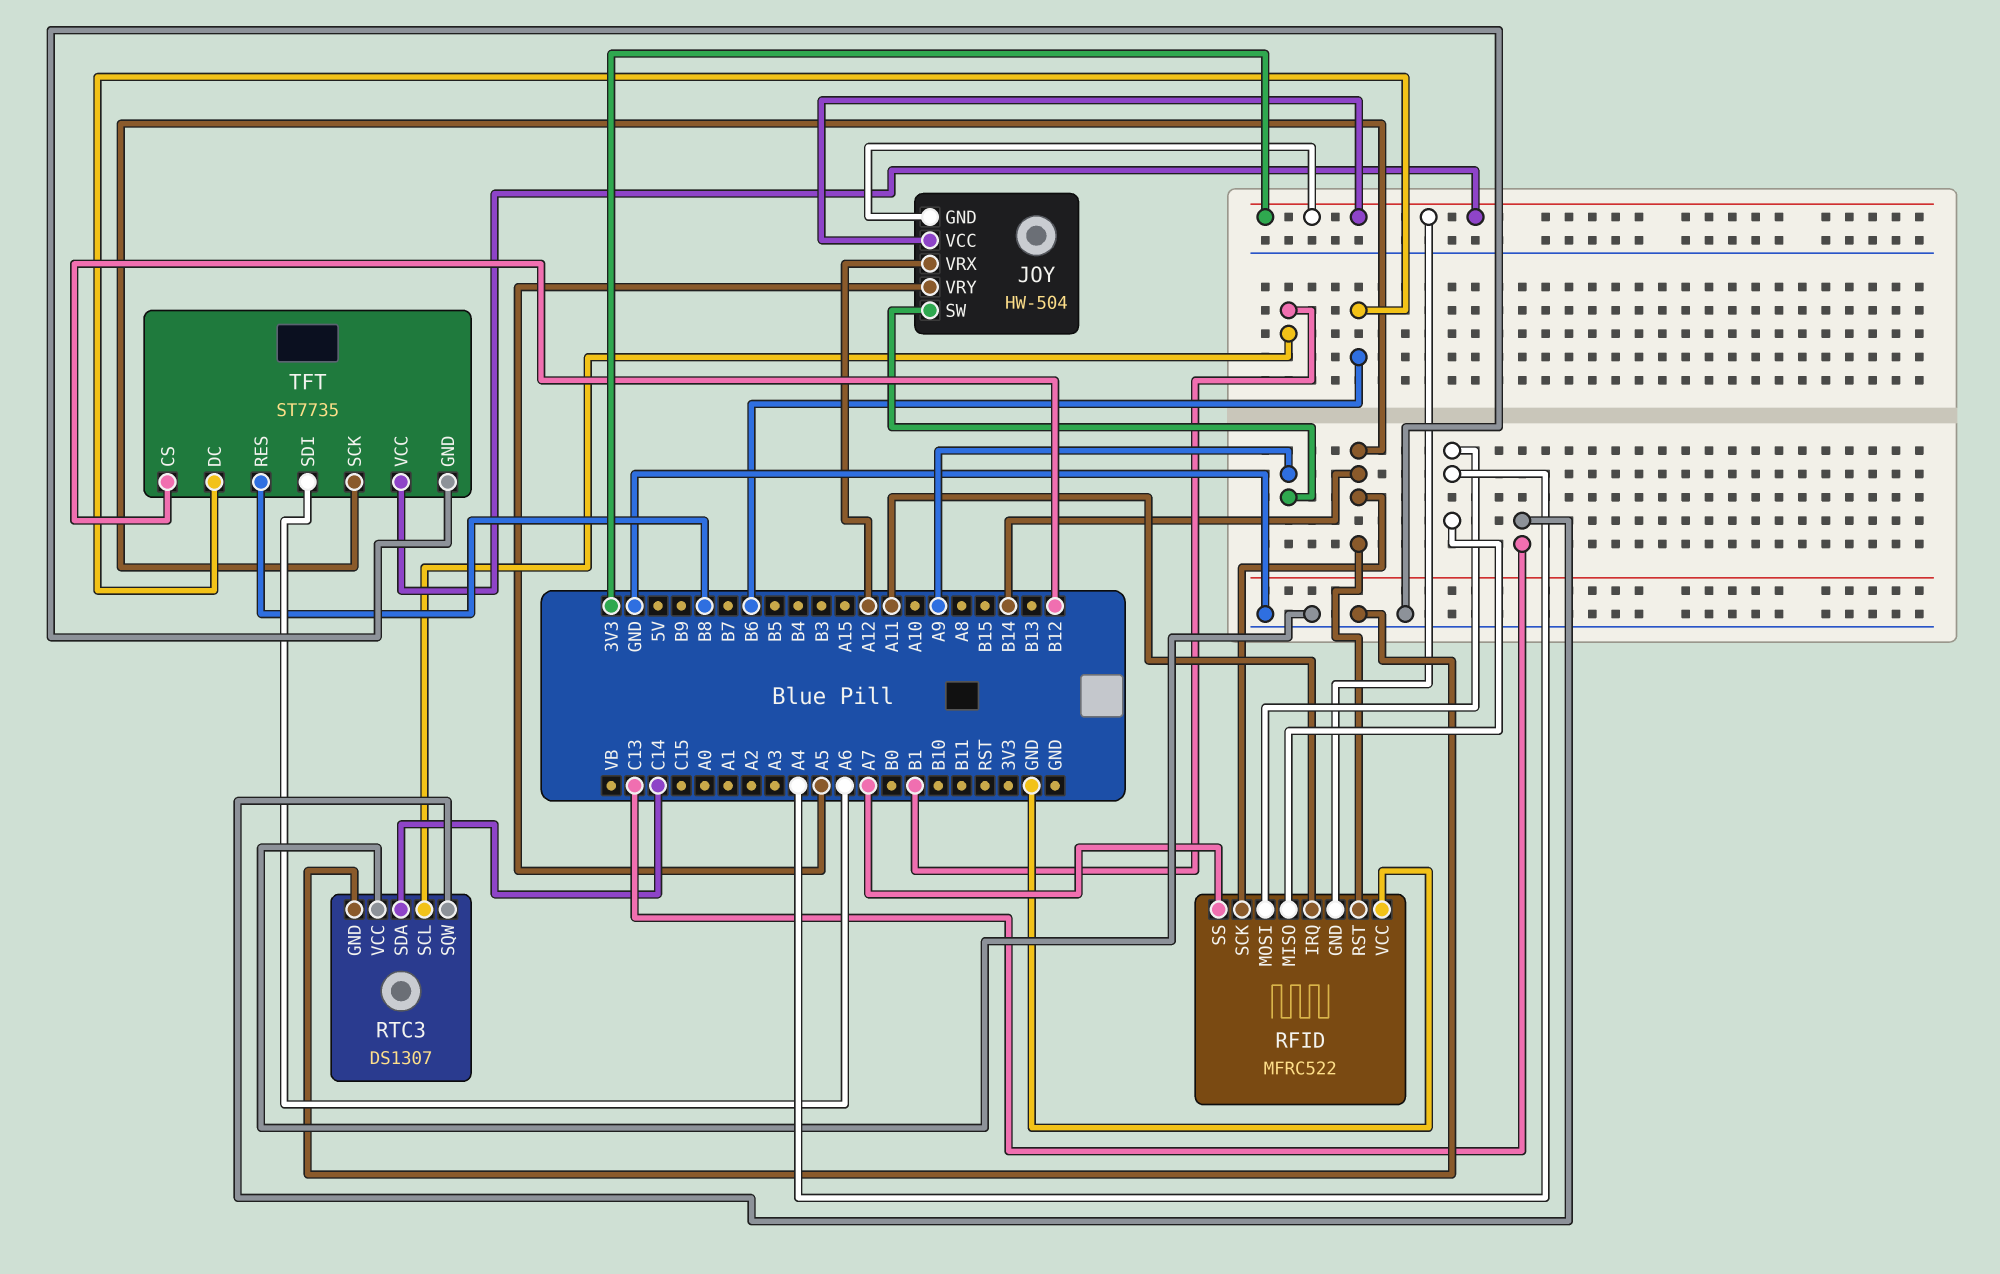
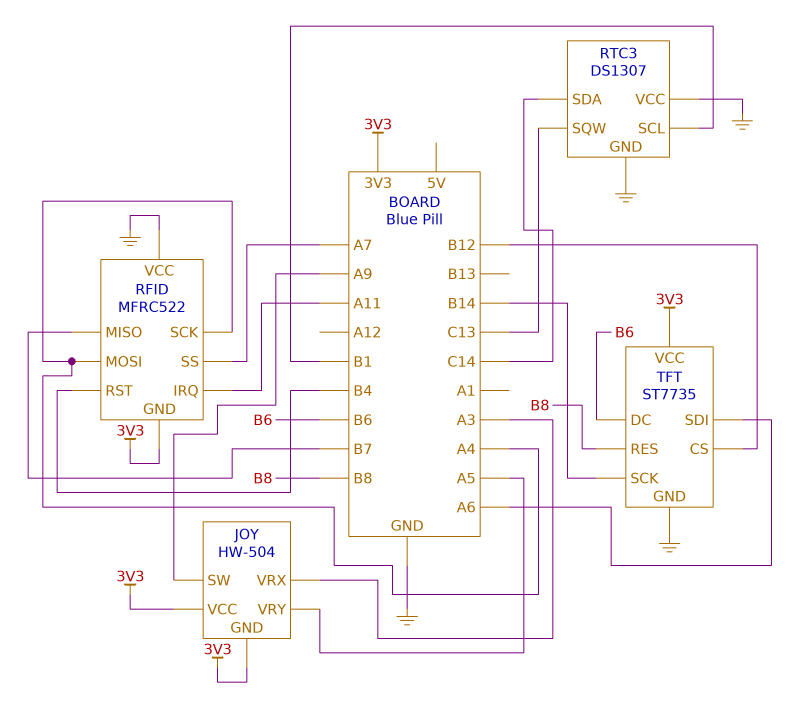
JOY pin VRX: A12 -> A3
RFID pin MISO: A4 -> B7
RFID pin RST: B14 -> B4
RFID pin SCK: B14 -> A4

